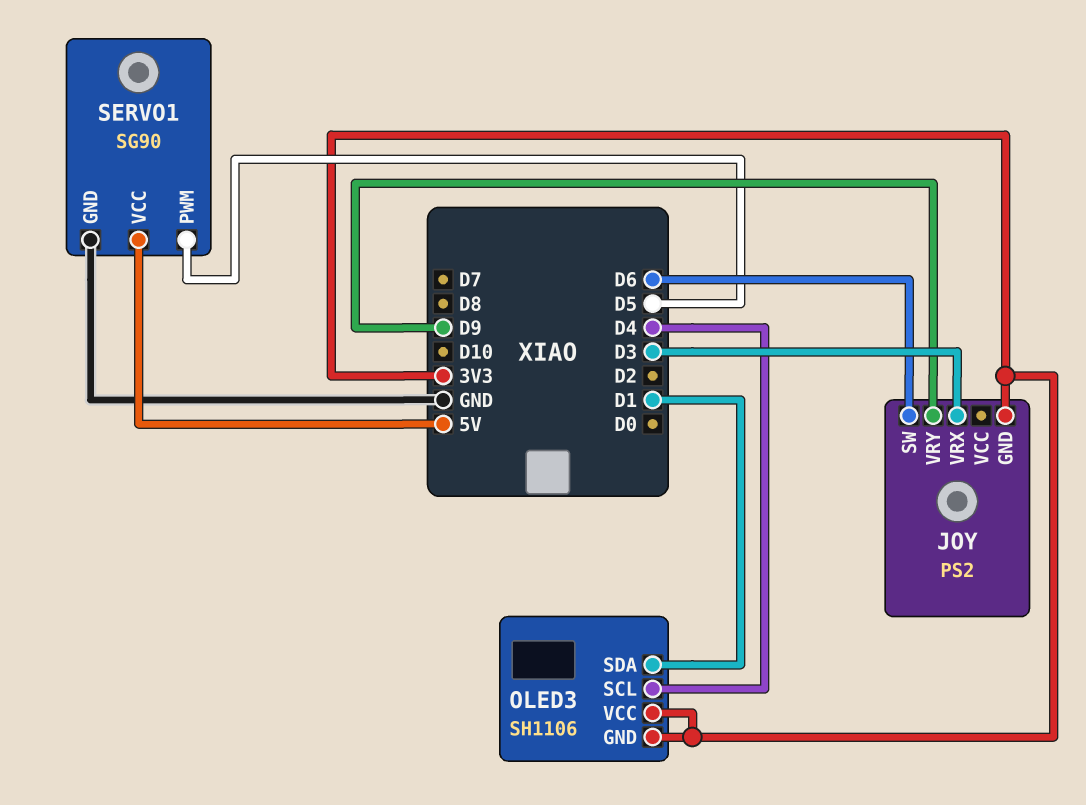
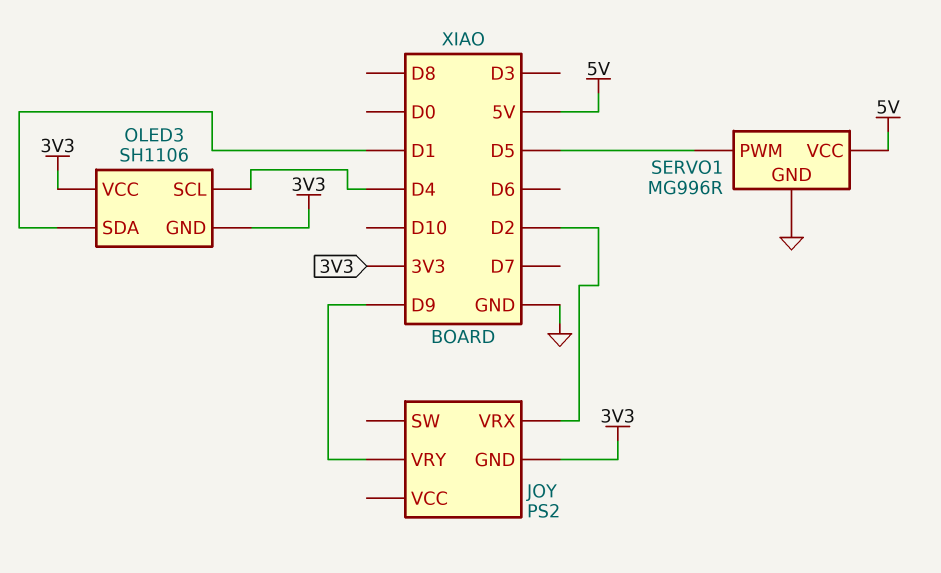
JOY pin SW: D6 -> none
JOY pin VRX: D3 -> D2
SERVO1: SG90 -> MG996R

